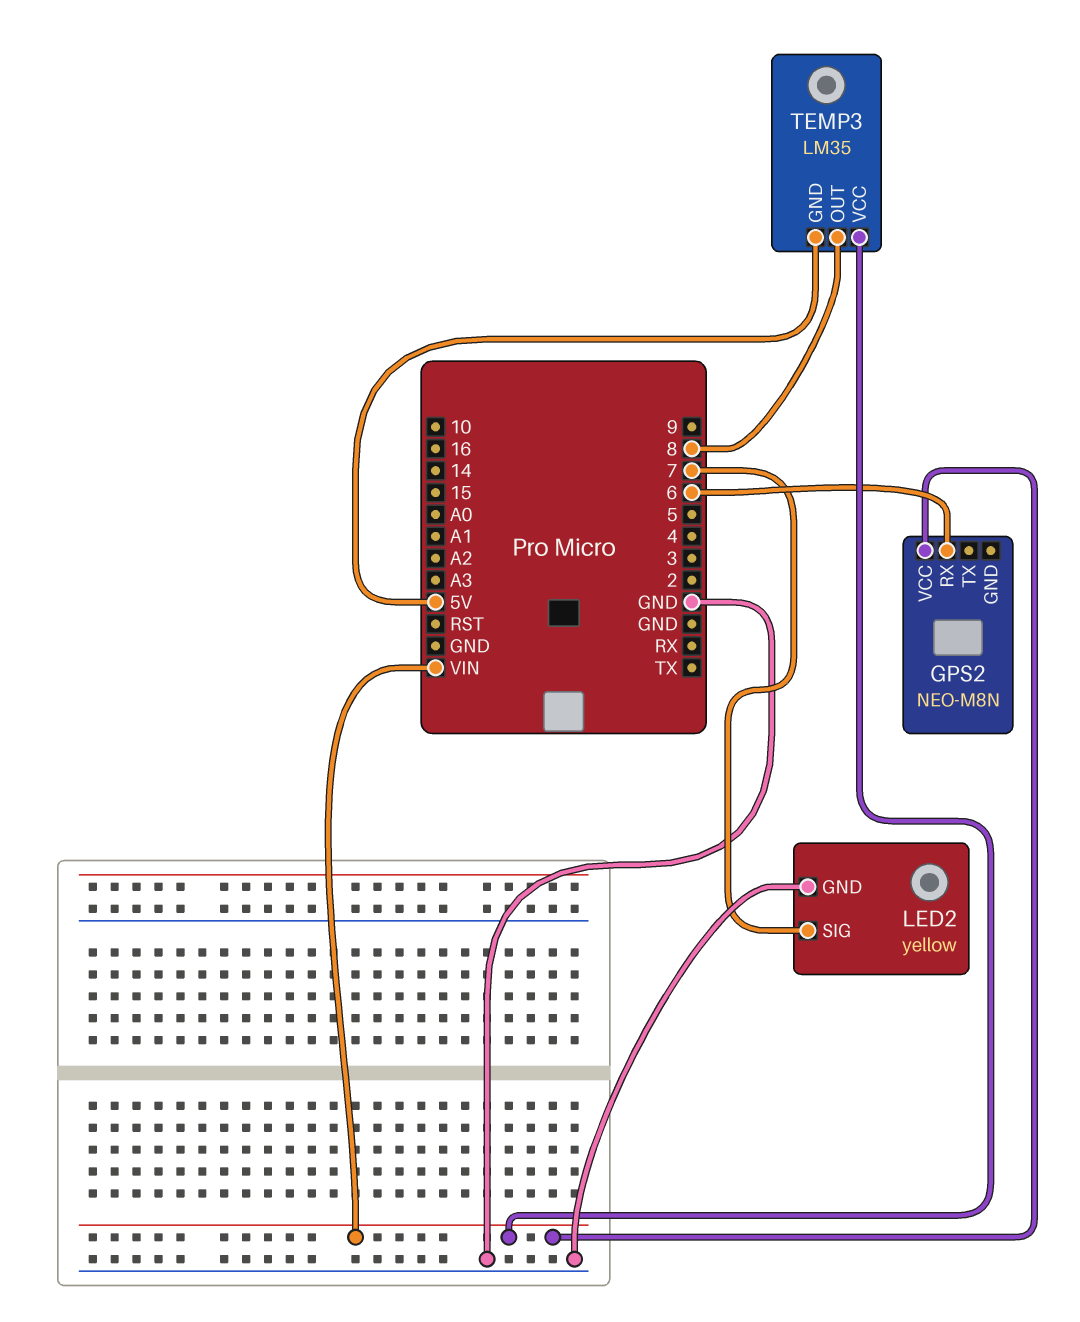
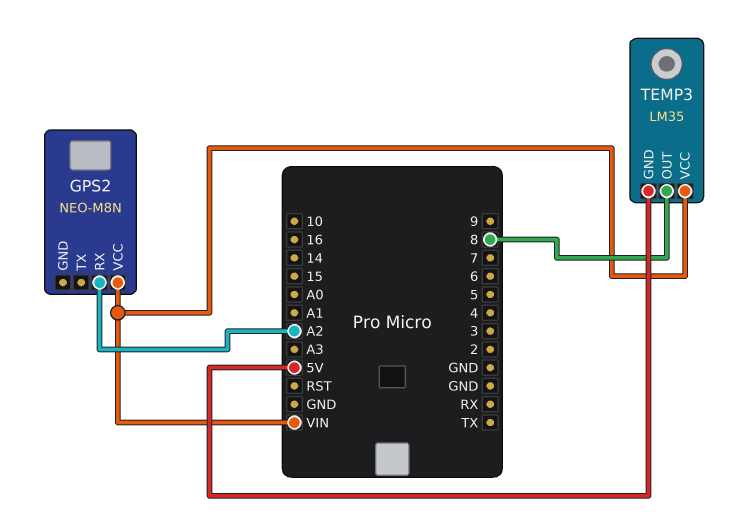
GPS2 pin RX: 6 -> A2
LED2: yellow -> none
LED2 pin GND: GND -> none
LED2 pin SIG: 7 -> none

